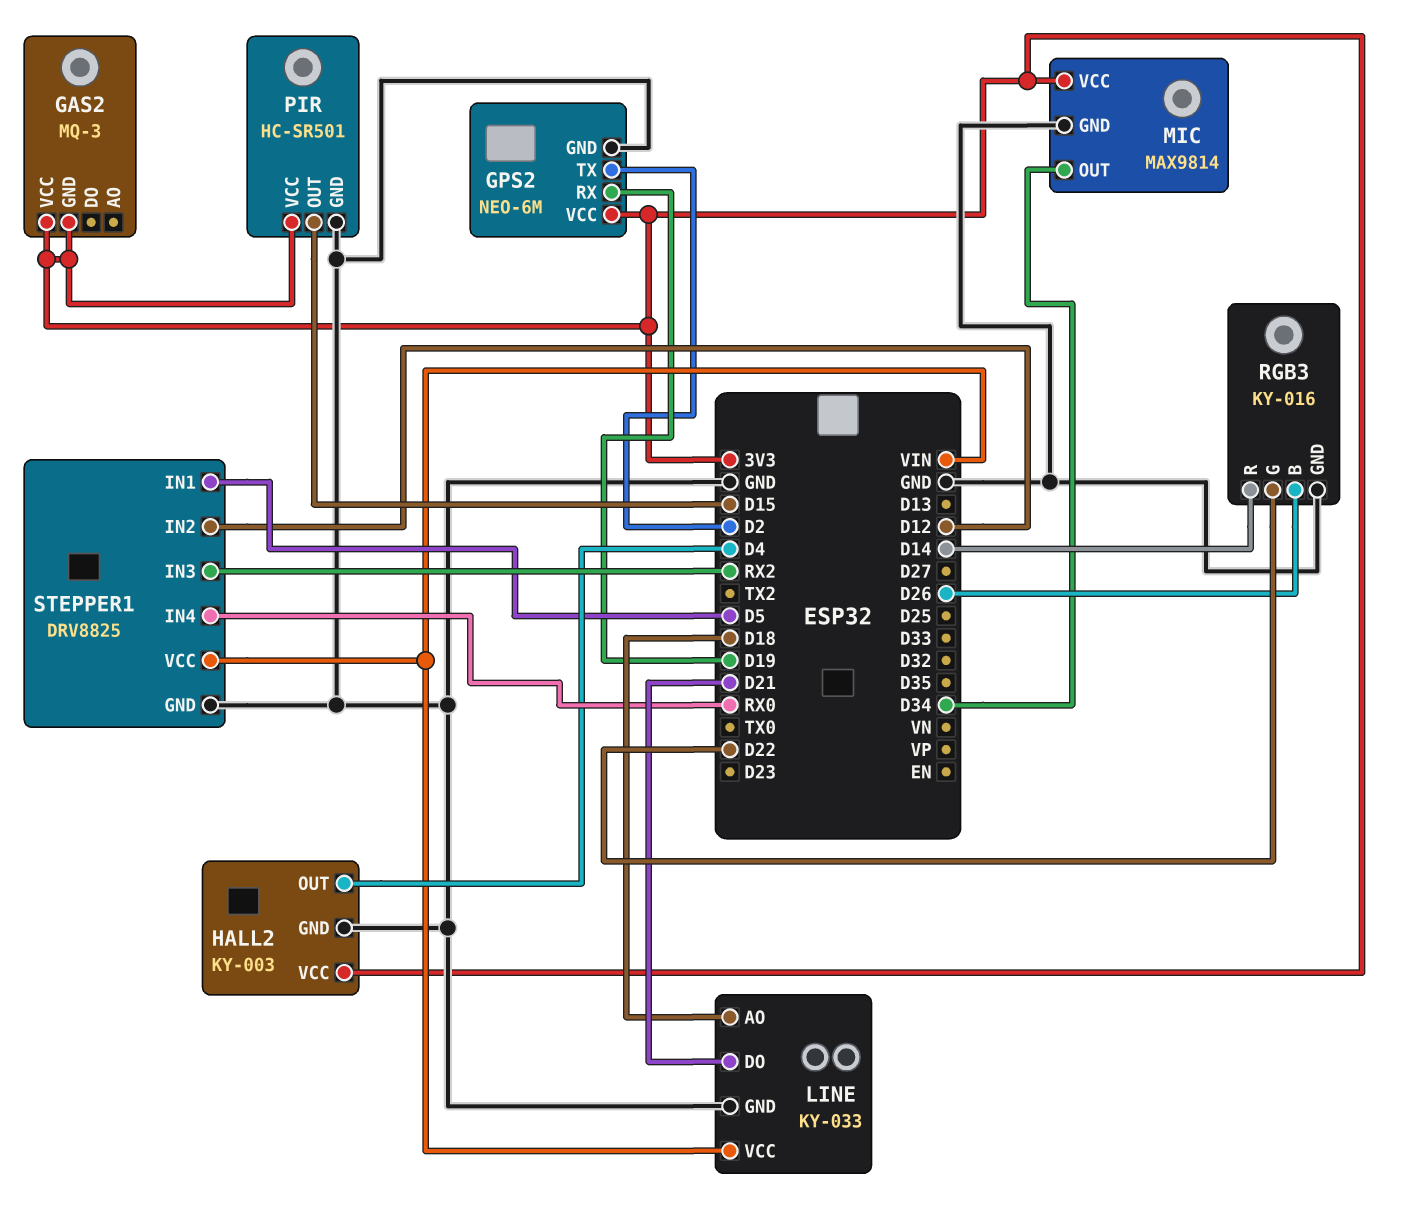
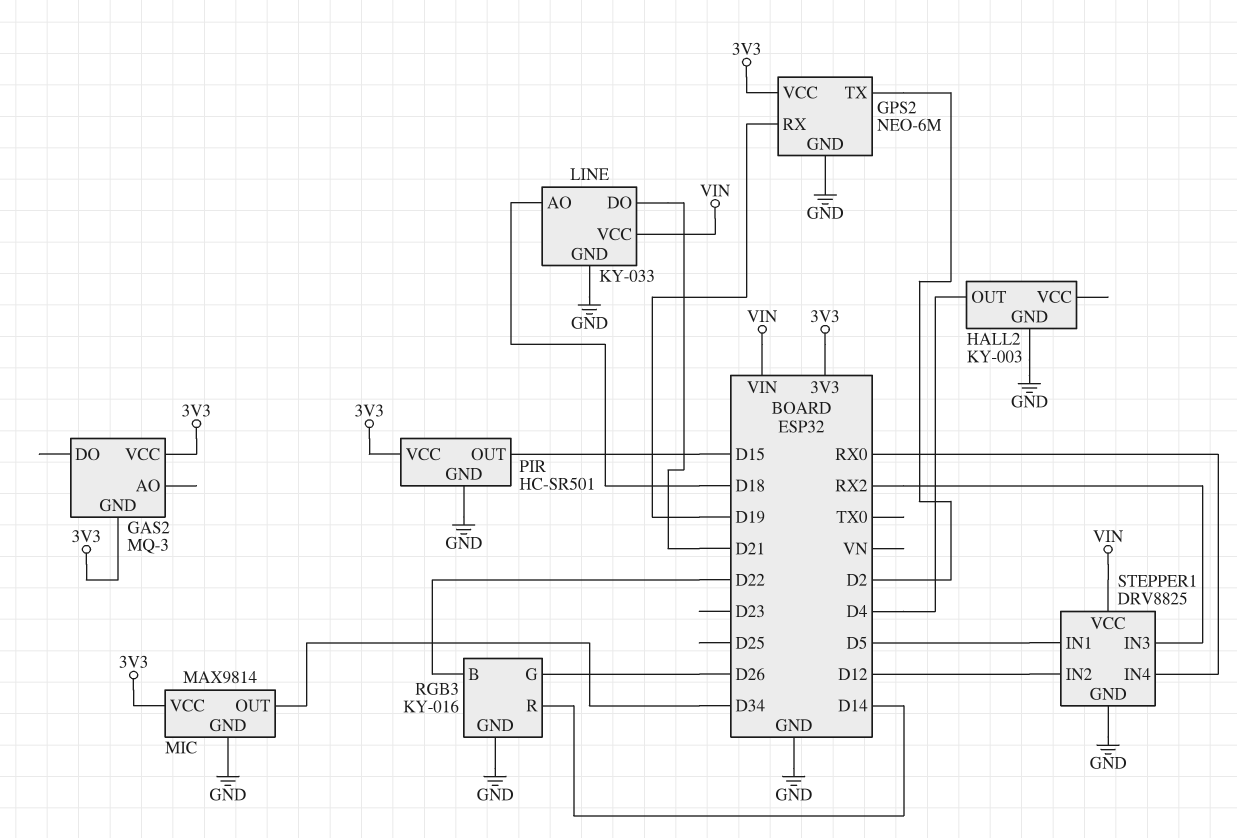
HALL2 pin VCC: 3V3 -> none
RGB3 pin B: D26 -> D22
RGB3 pin G: D22 -> D26

